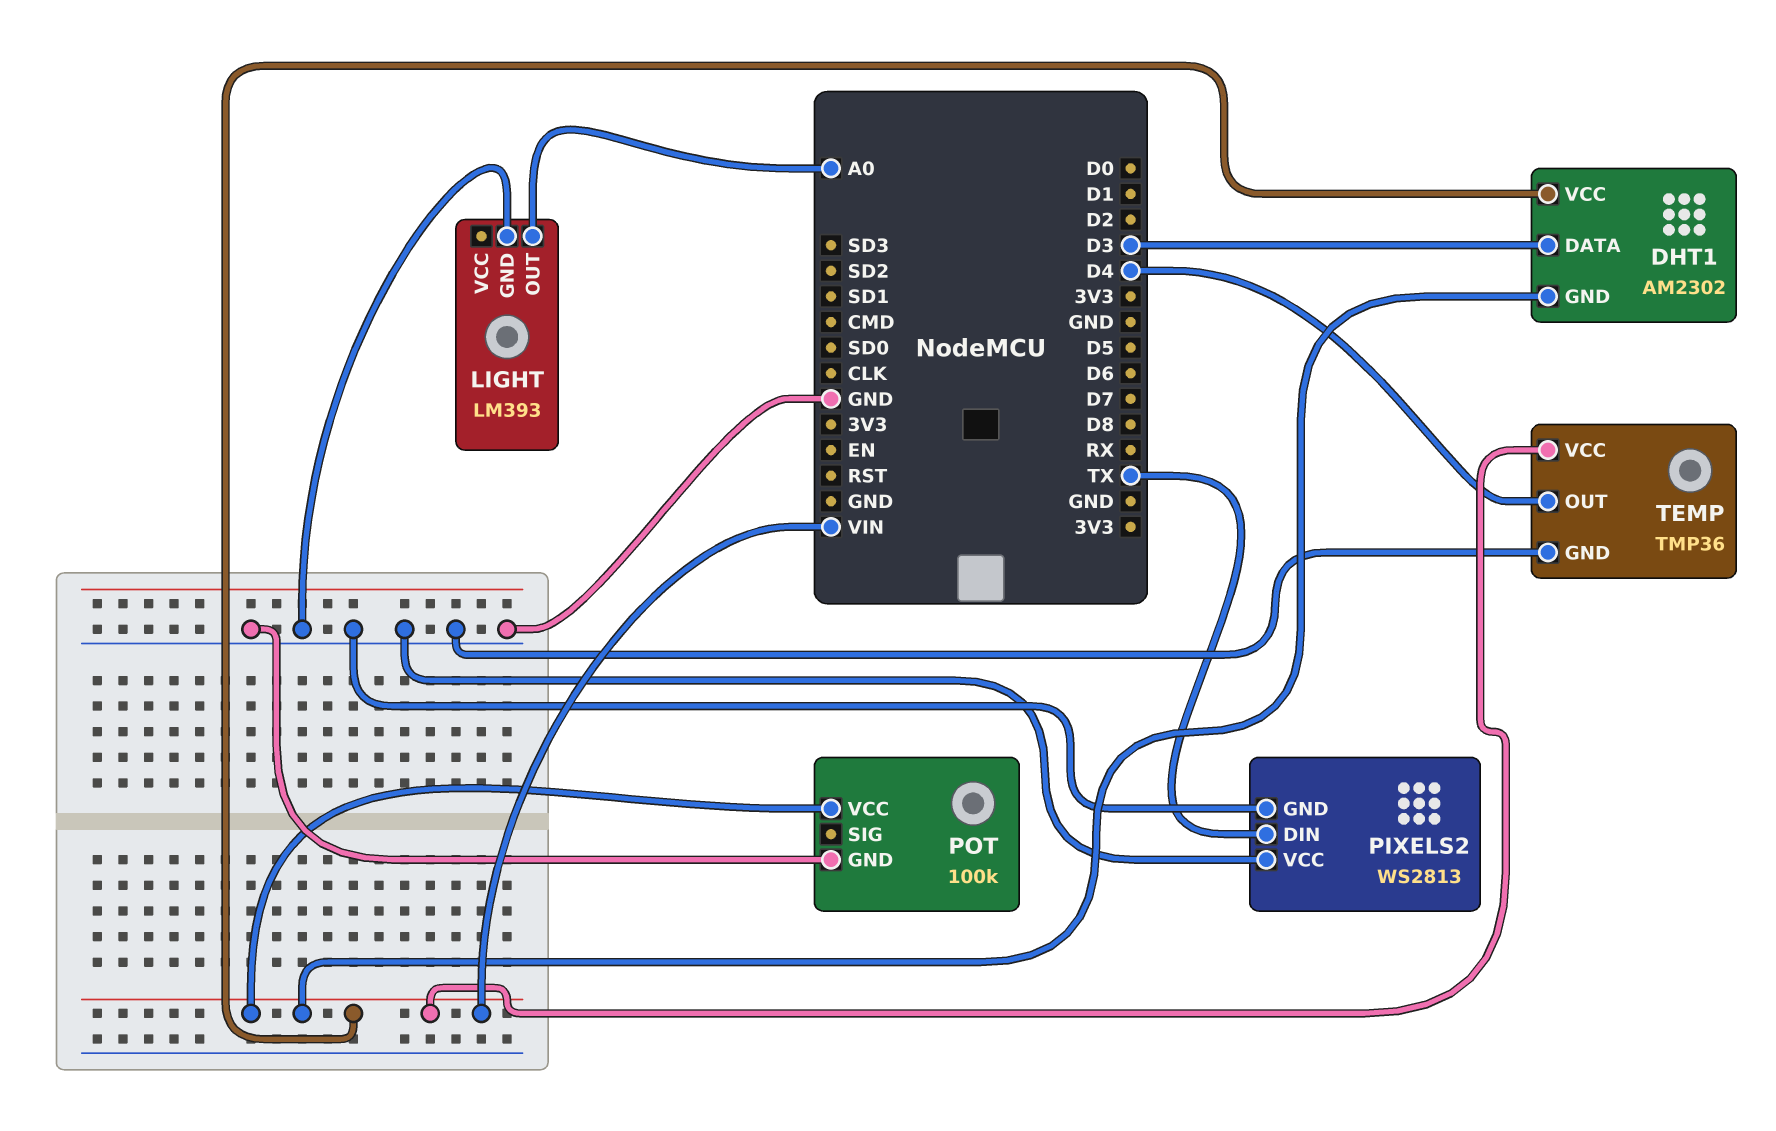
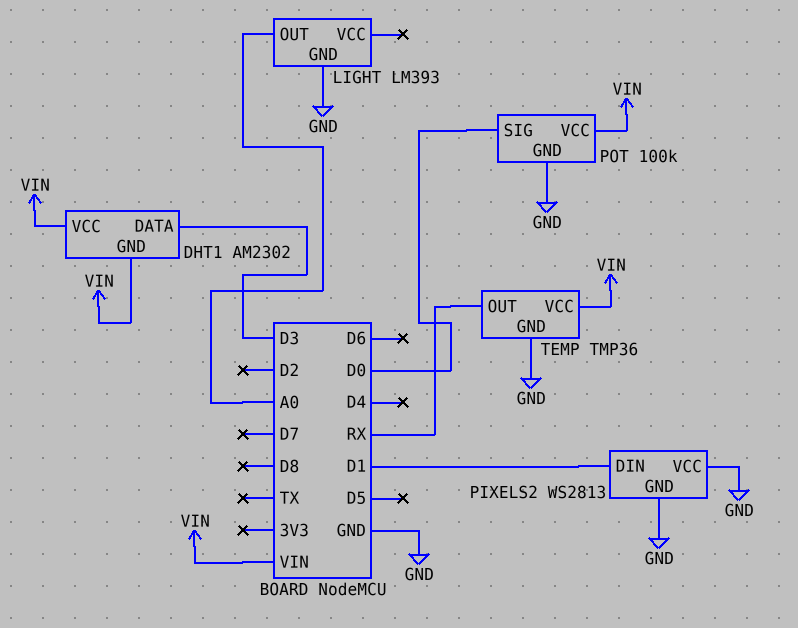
PIXELS2 pin DIN: TX -> D1
POT pin SIG: none -> D0
TEMP pin OUT: D4 -> RX

